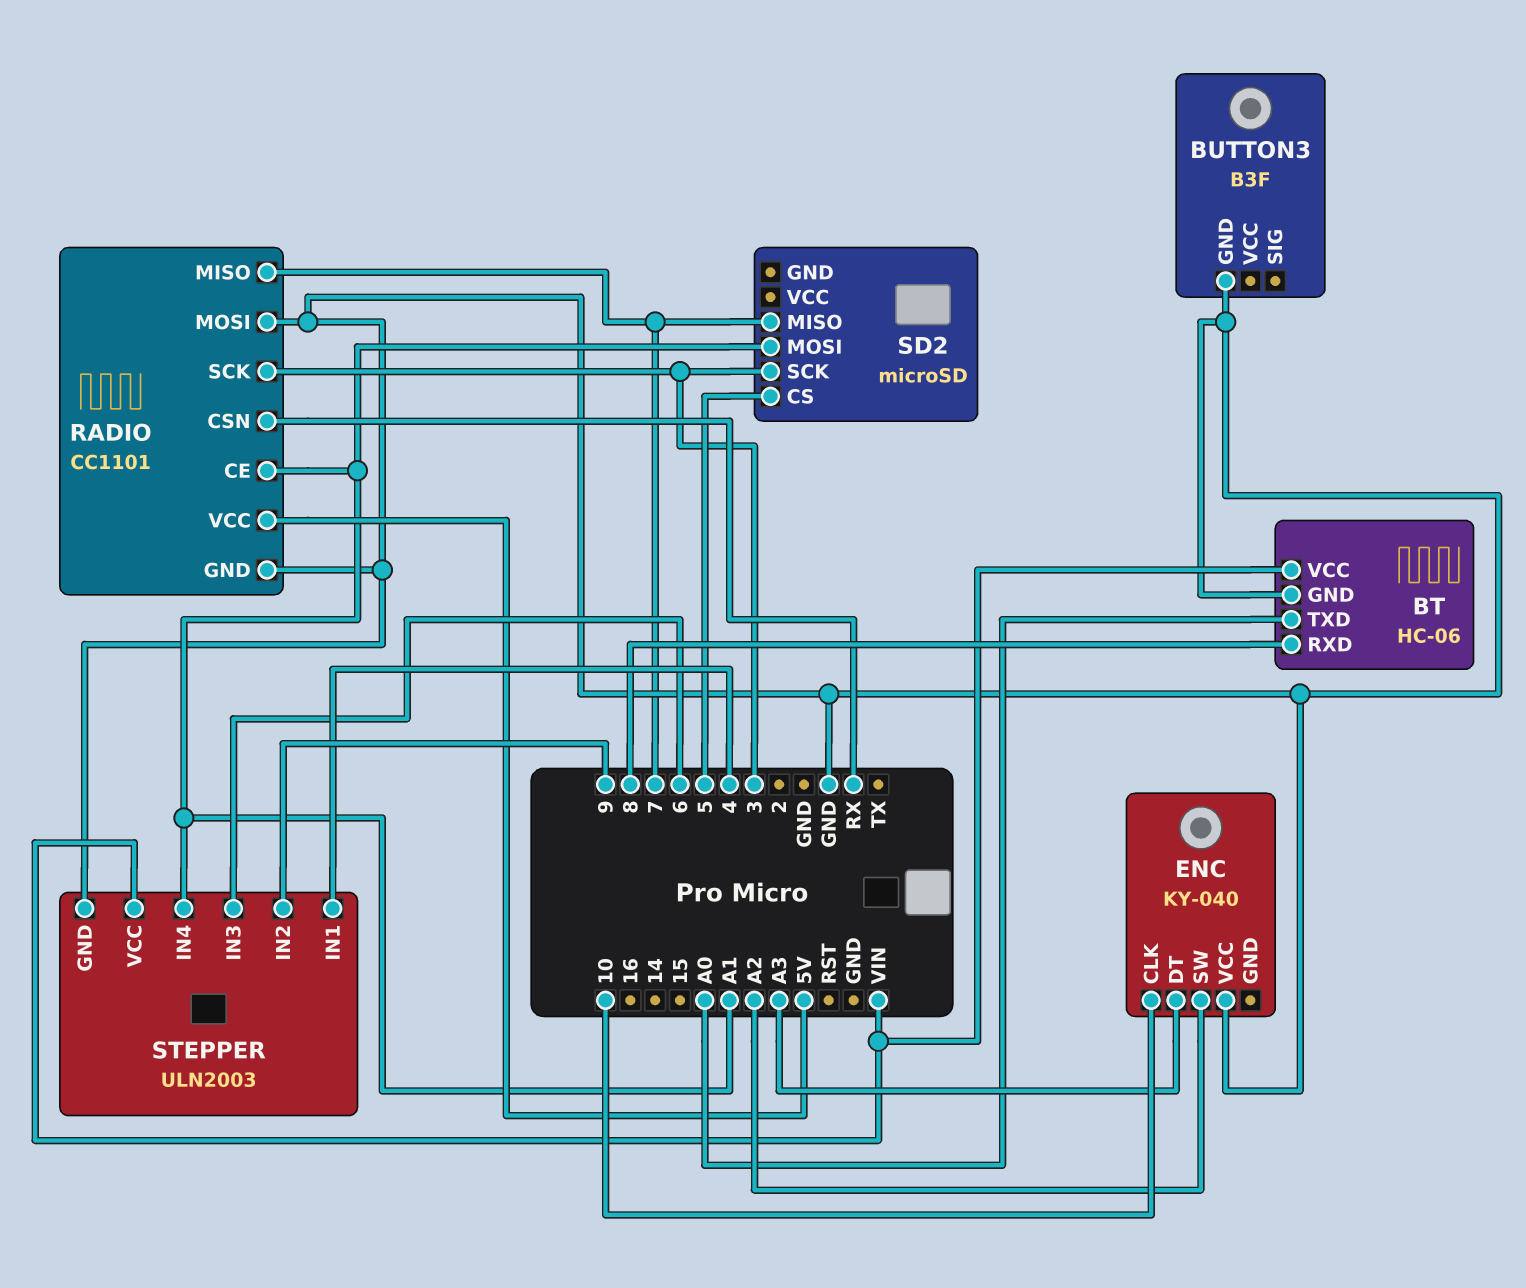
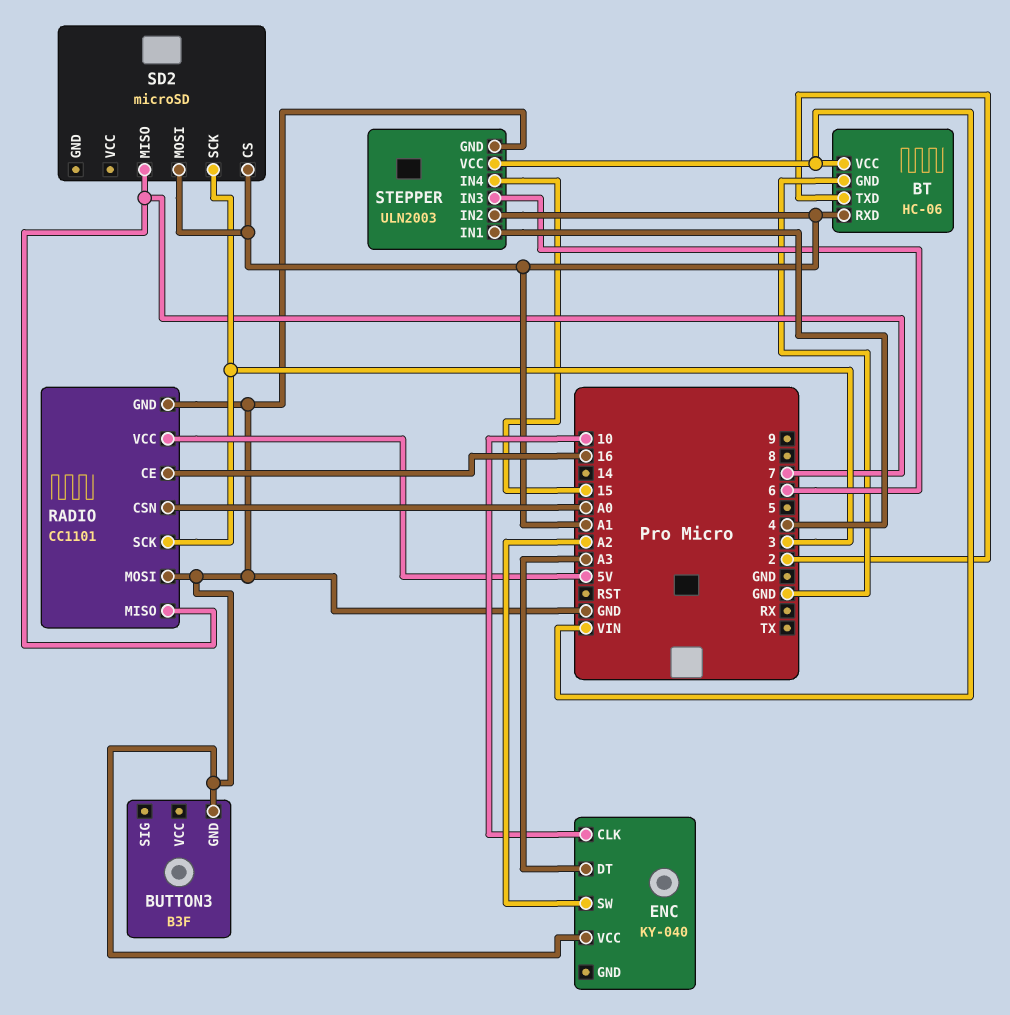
BT pin RXD: 8 -> A1
BT pin TXD: A0 -> 2
RADIO pin CE: A1 -> 16
RADIO pin CSN: RX -> A0
SD2 pin CS: 5 -> A1
STEPPER pin IN2: 9 -> A1
STEPPER pin IN4: A1 -> 15

